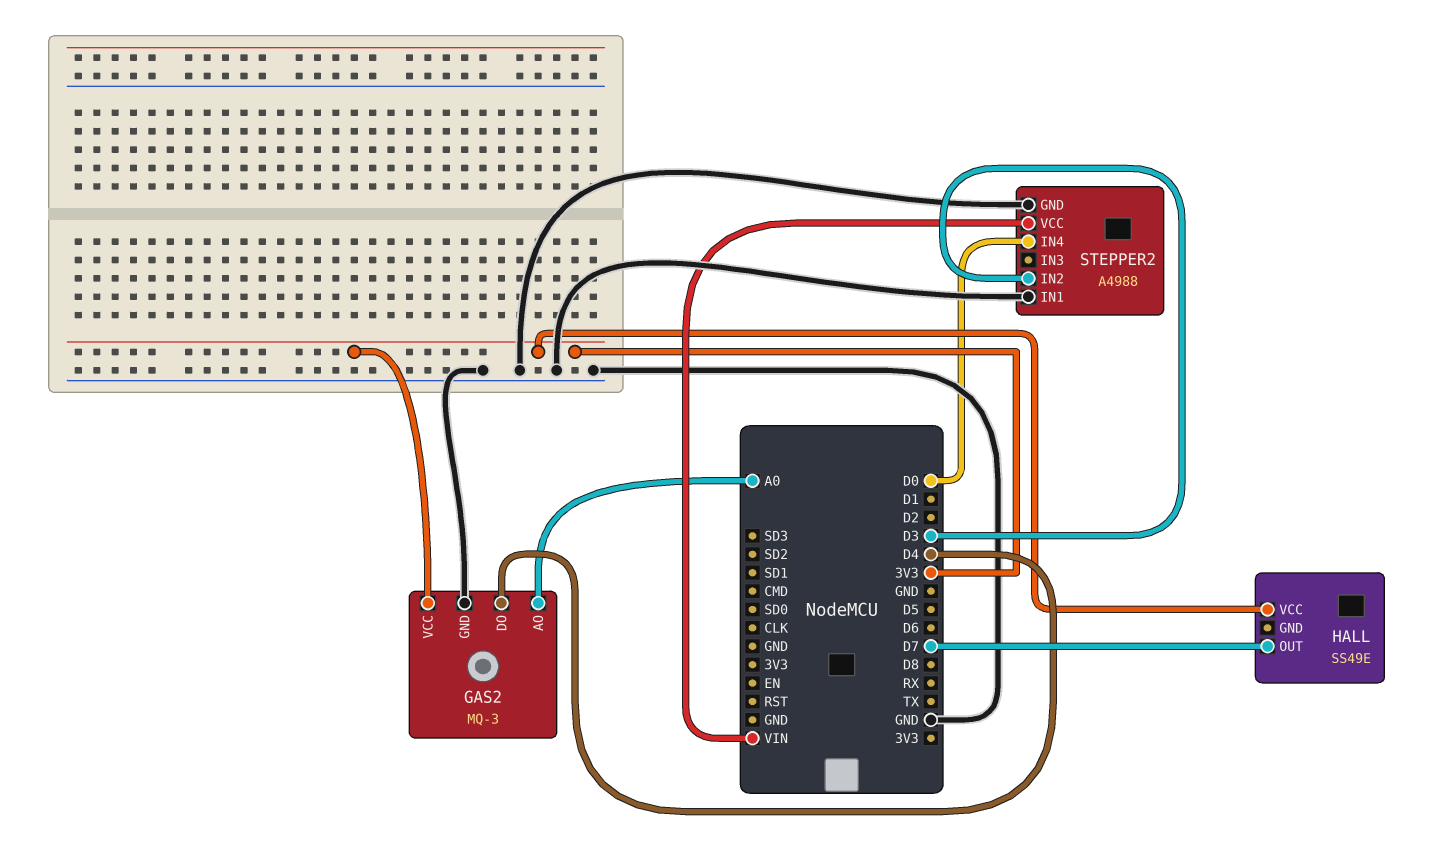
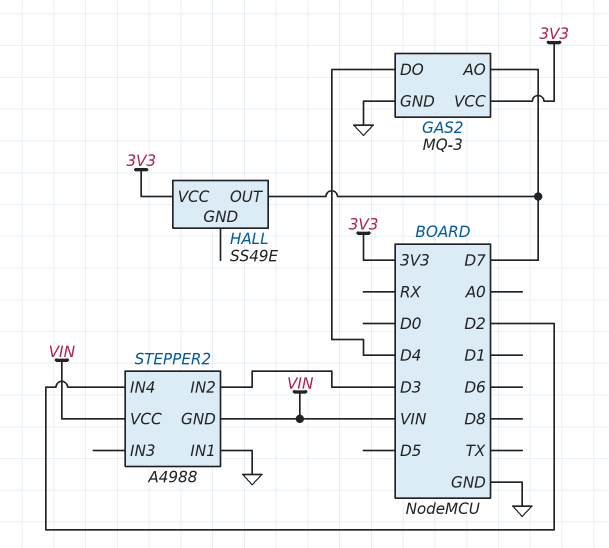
GAS2 pin AO: A0 -> D7
STEPPER2 pin GND: GND -> VIN
STEPPER2 pin IN4: D0 -> D2

